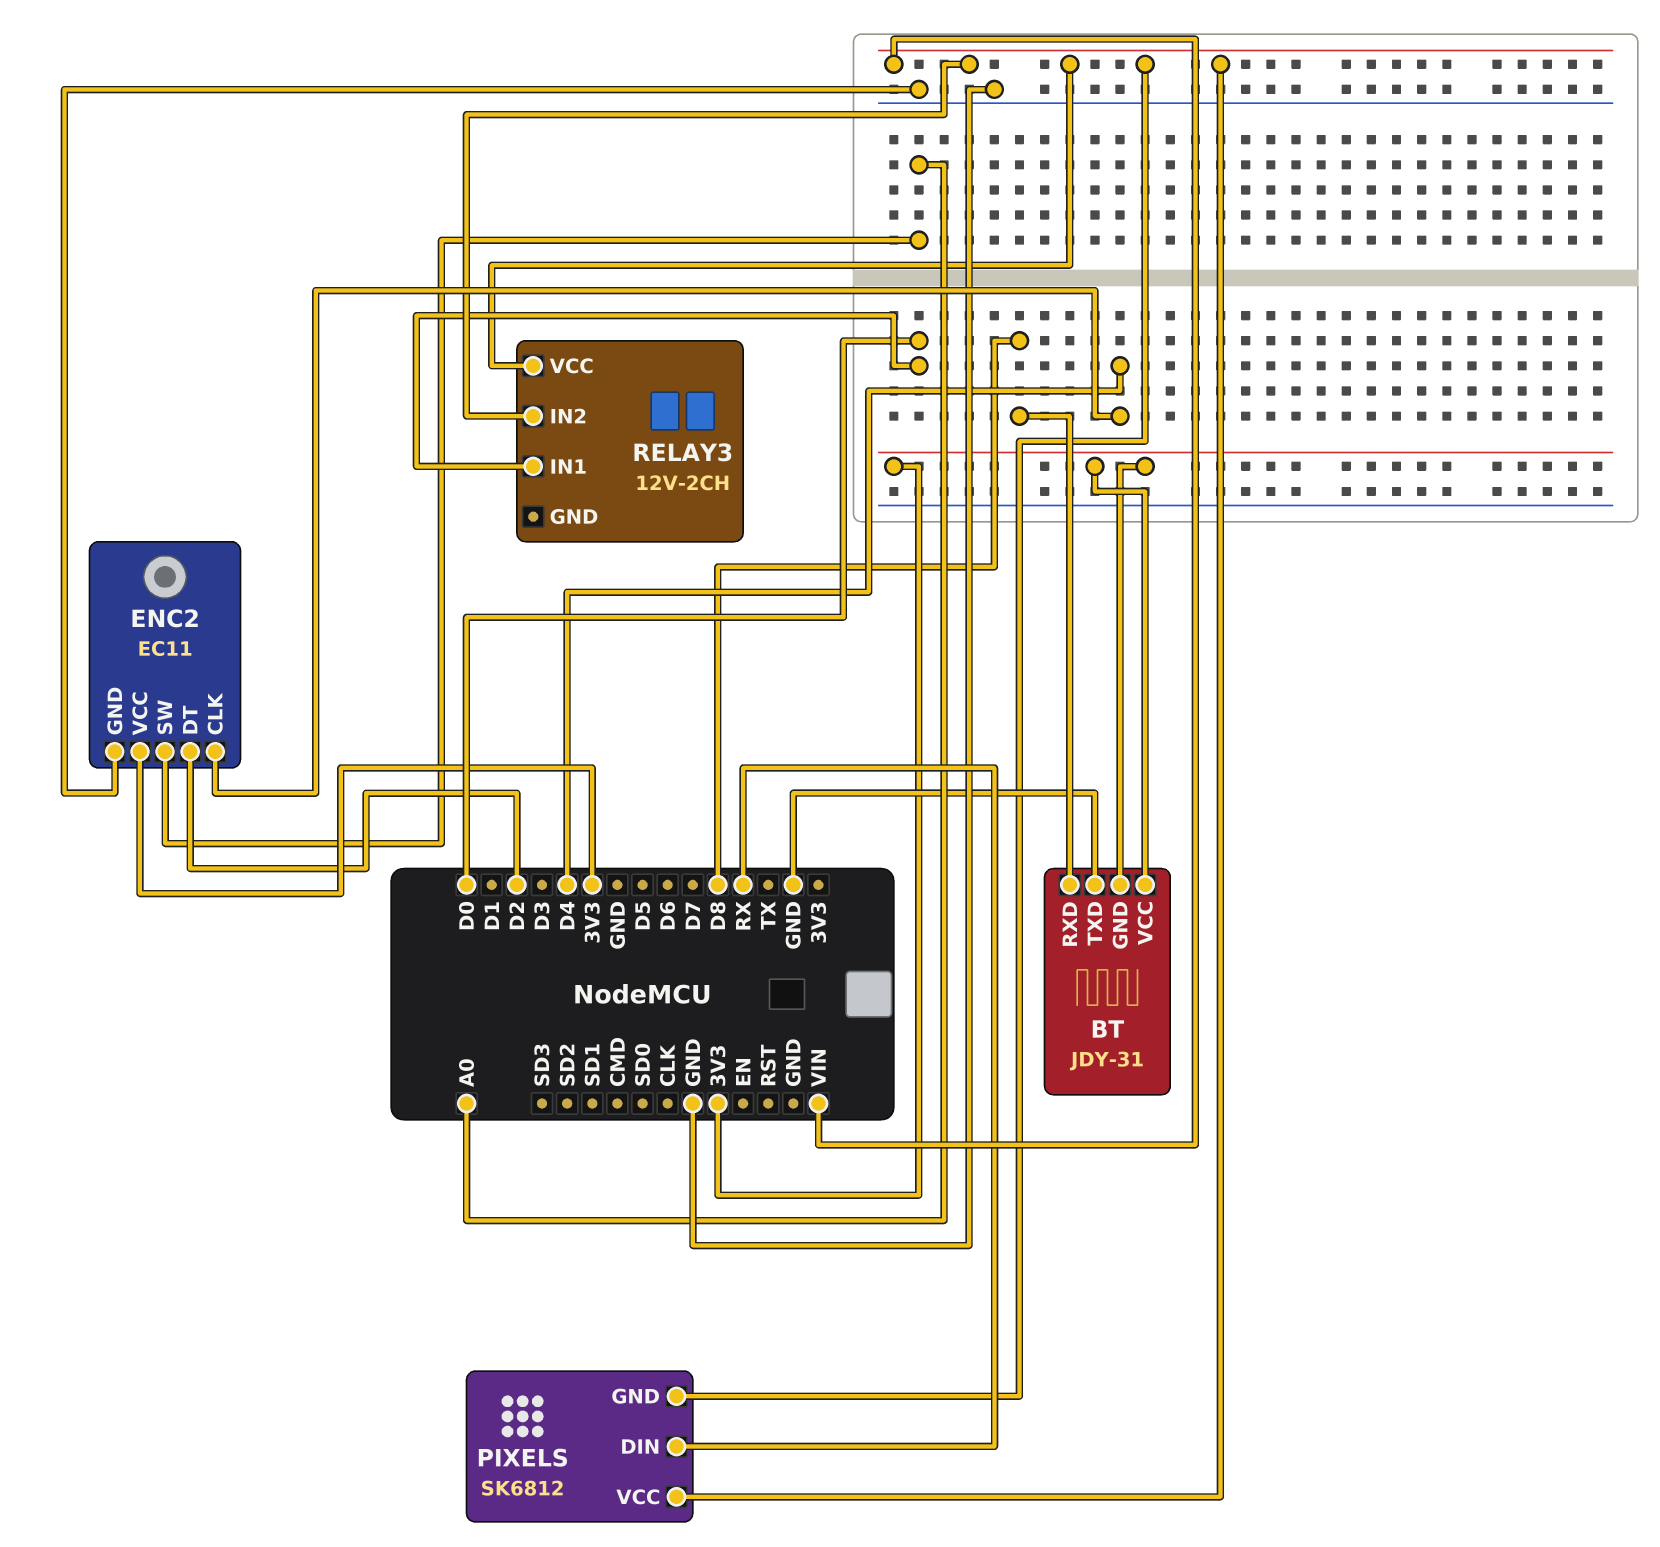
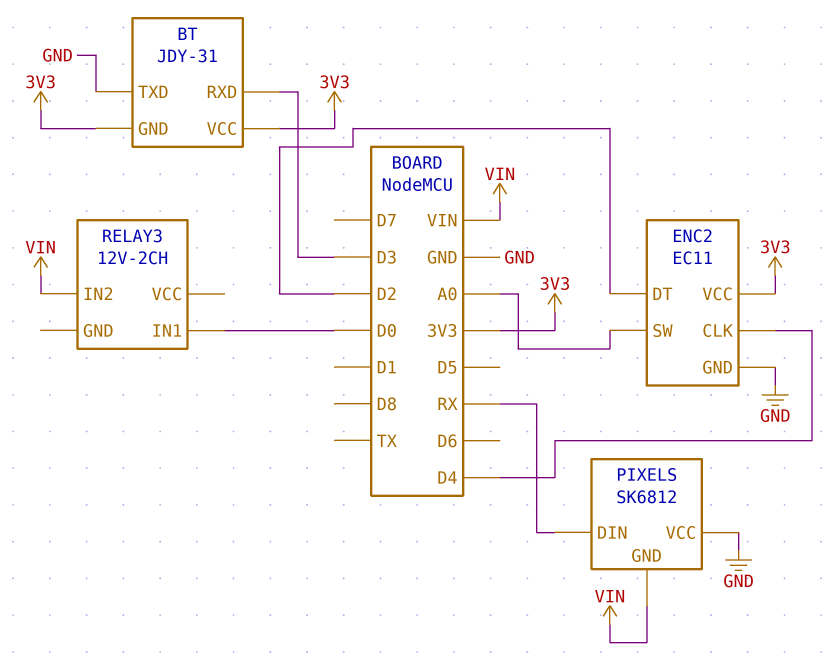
BT pin RXD: D8 -> D3
PIXELS pin VCC: VIN -> GND
RELAY3 pin VCC: VIN -> none

